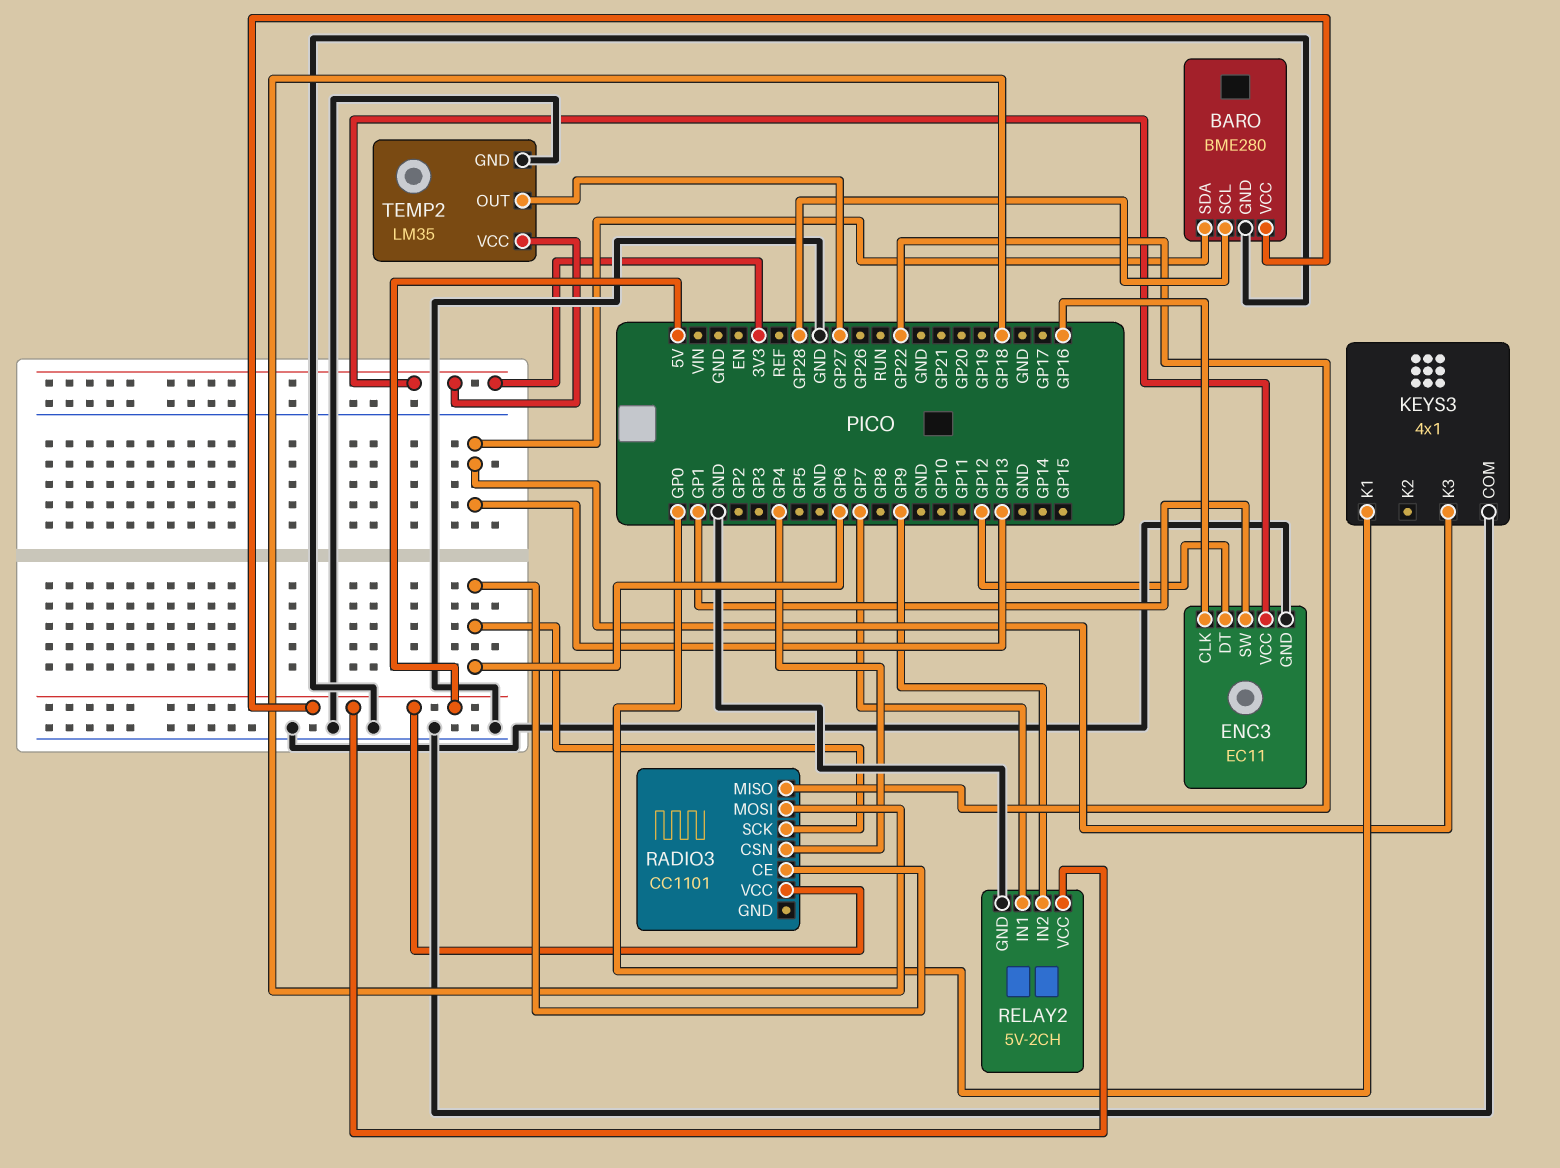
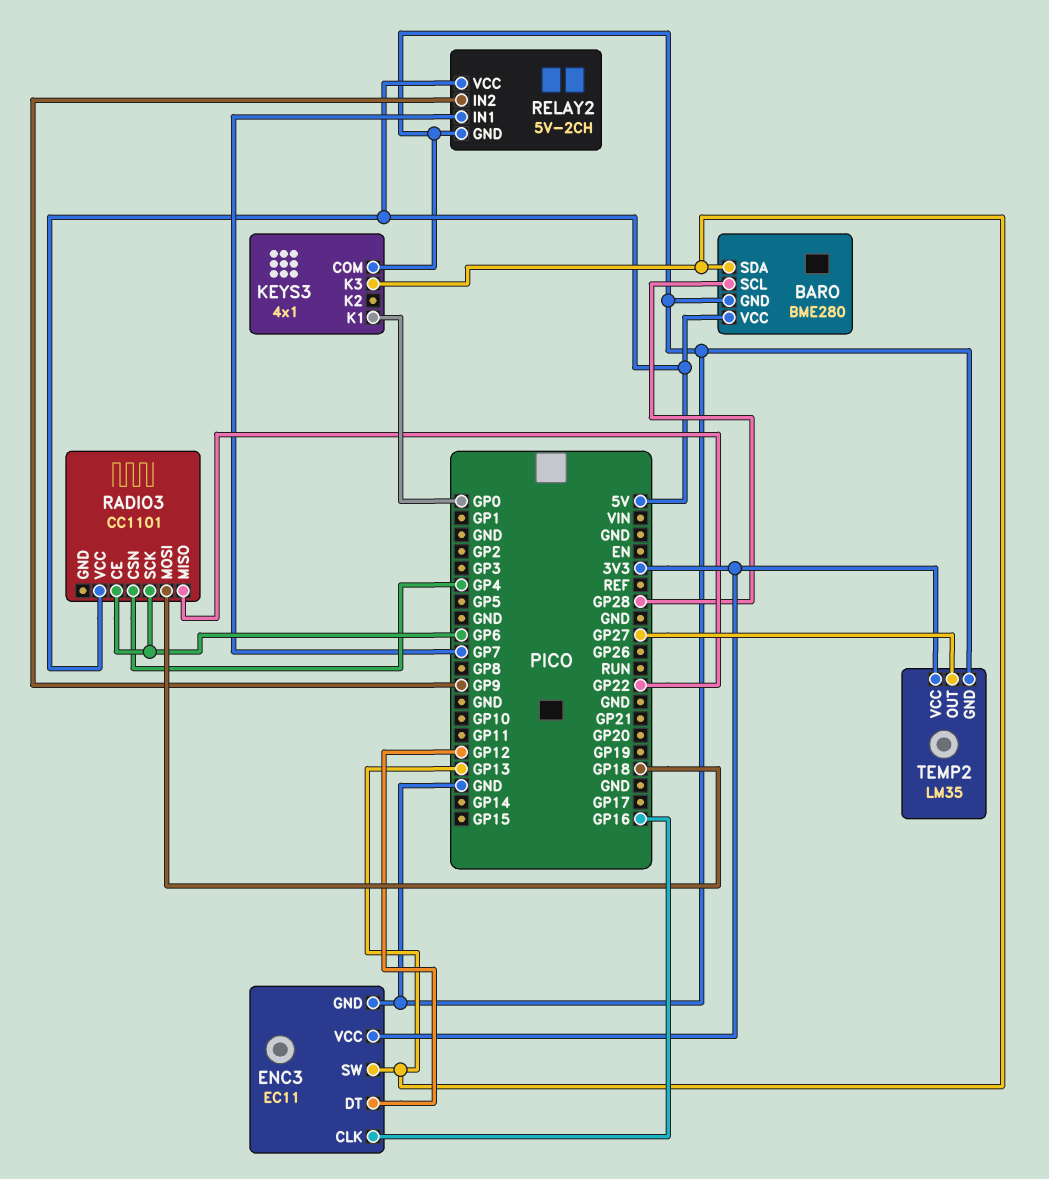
ENC3 pin SW: GP1 -> GP13

